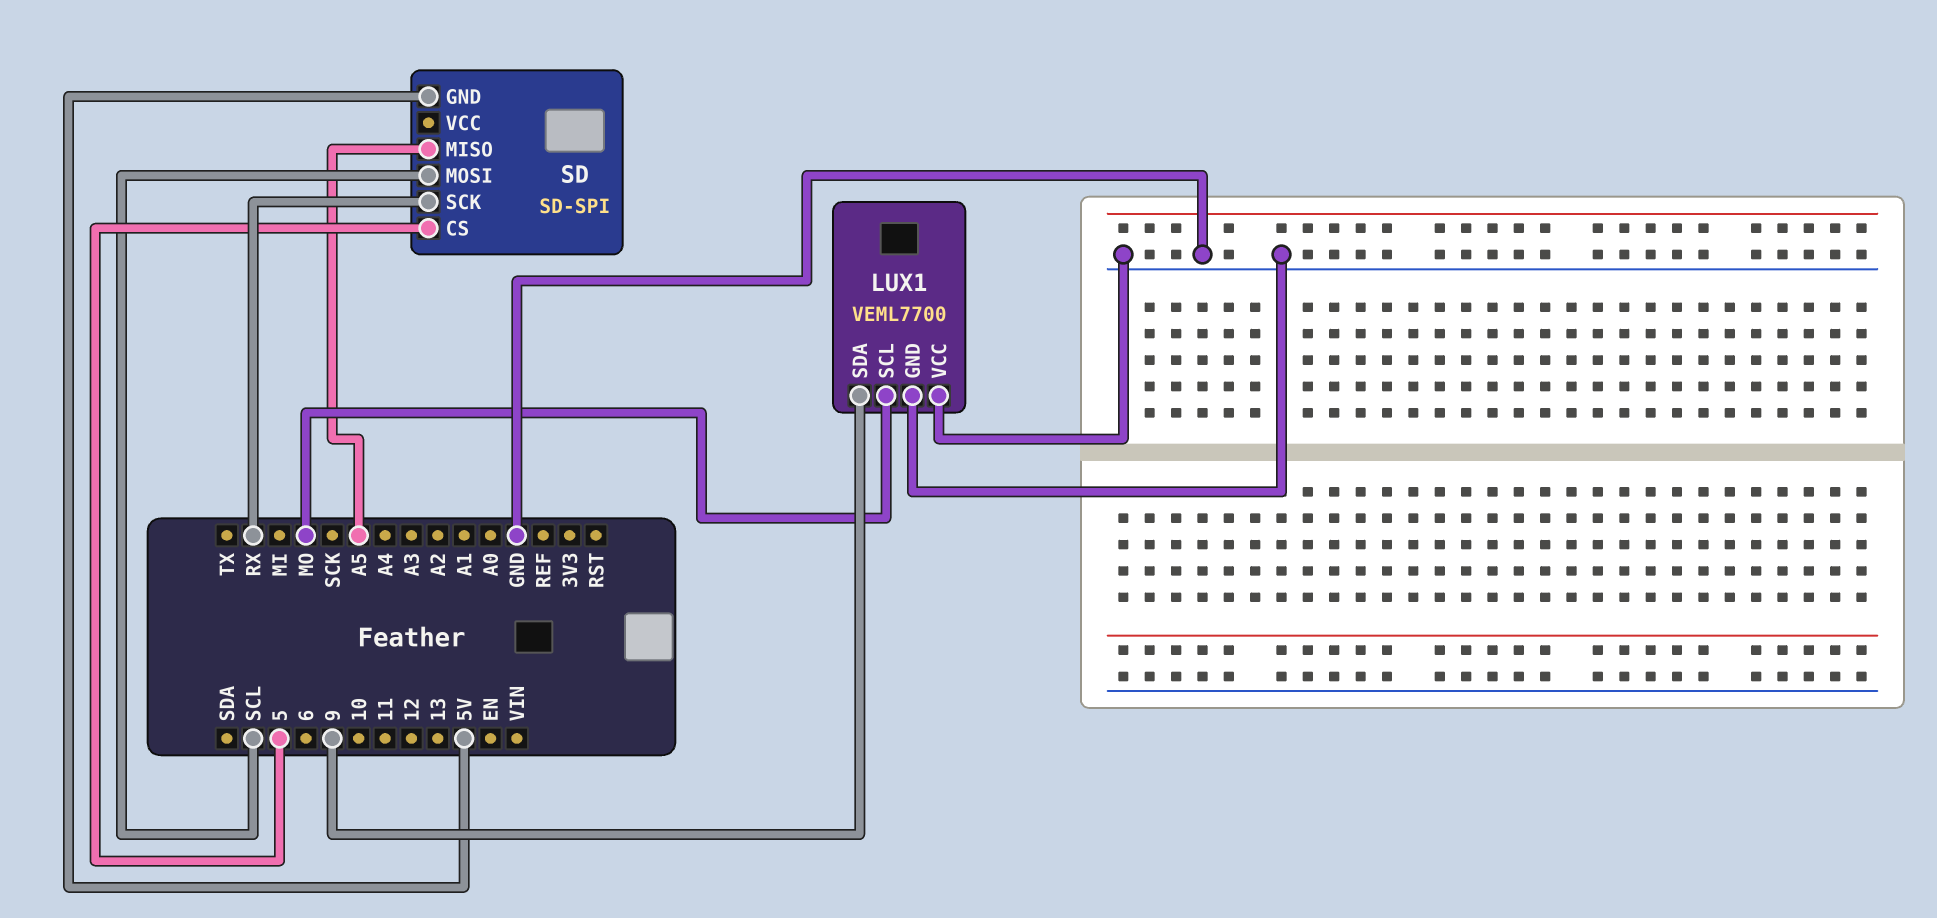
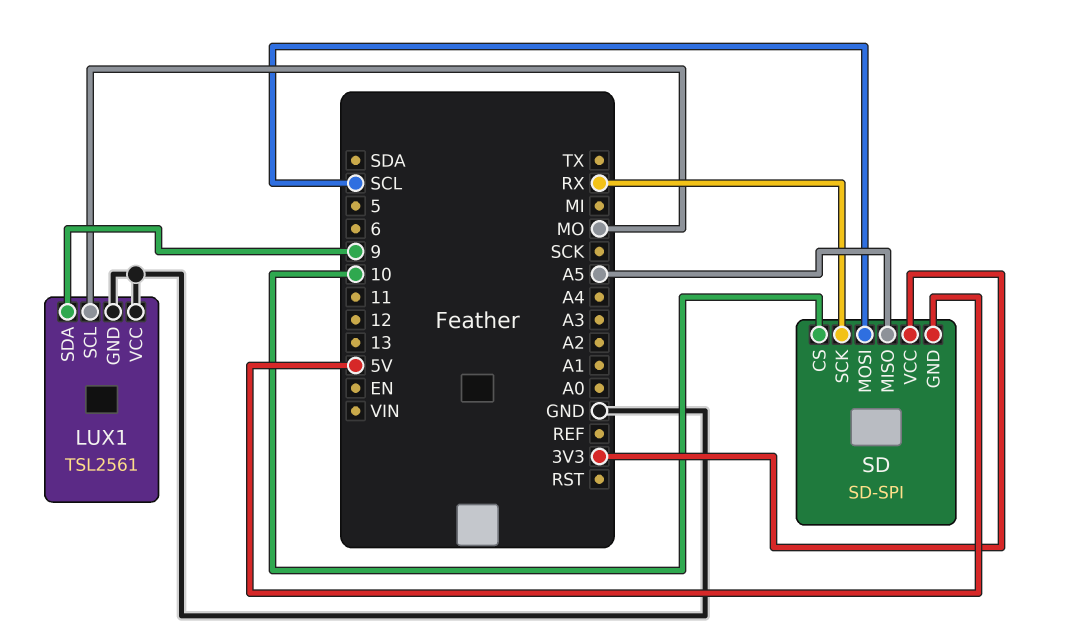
LUX1: VEML7700 -> TSL2561
SD pin CS: 5 -> 10
SD pin VCC: none -> 3V3

